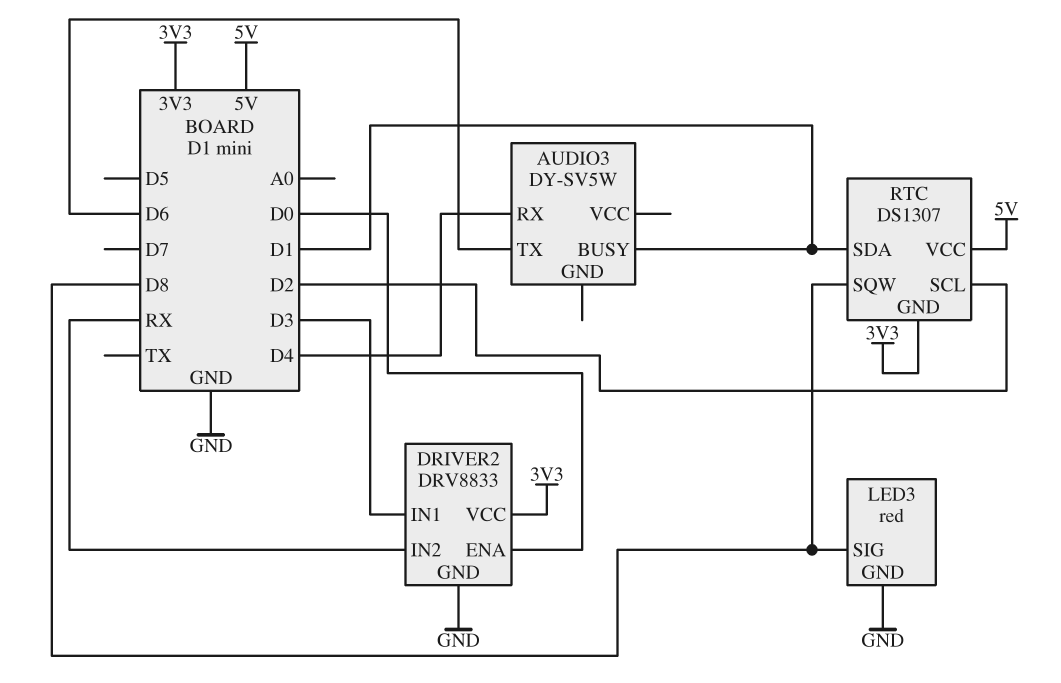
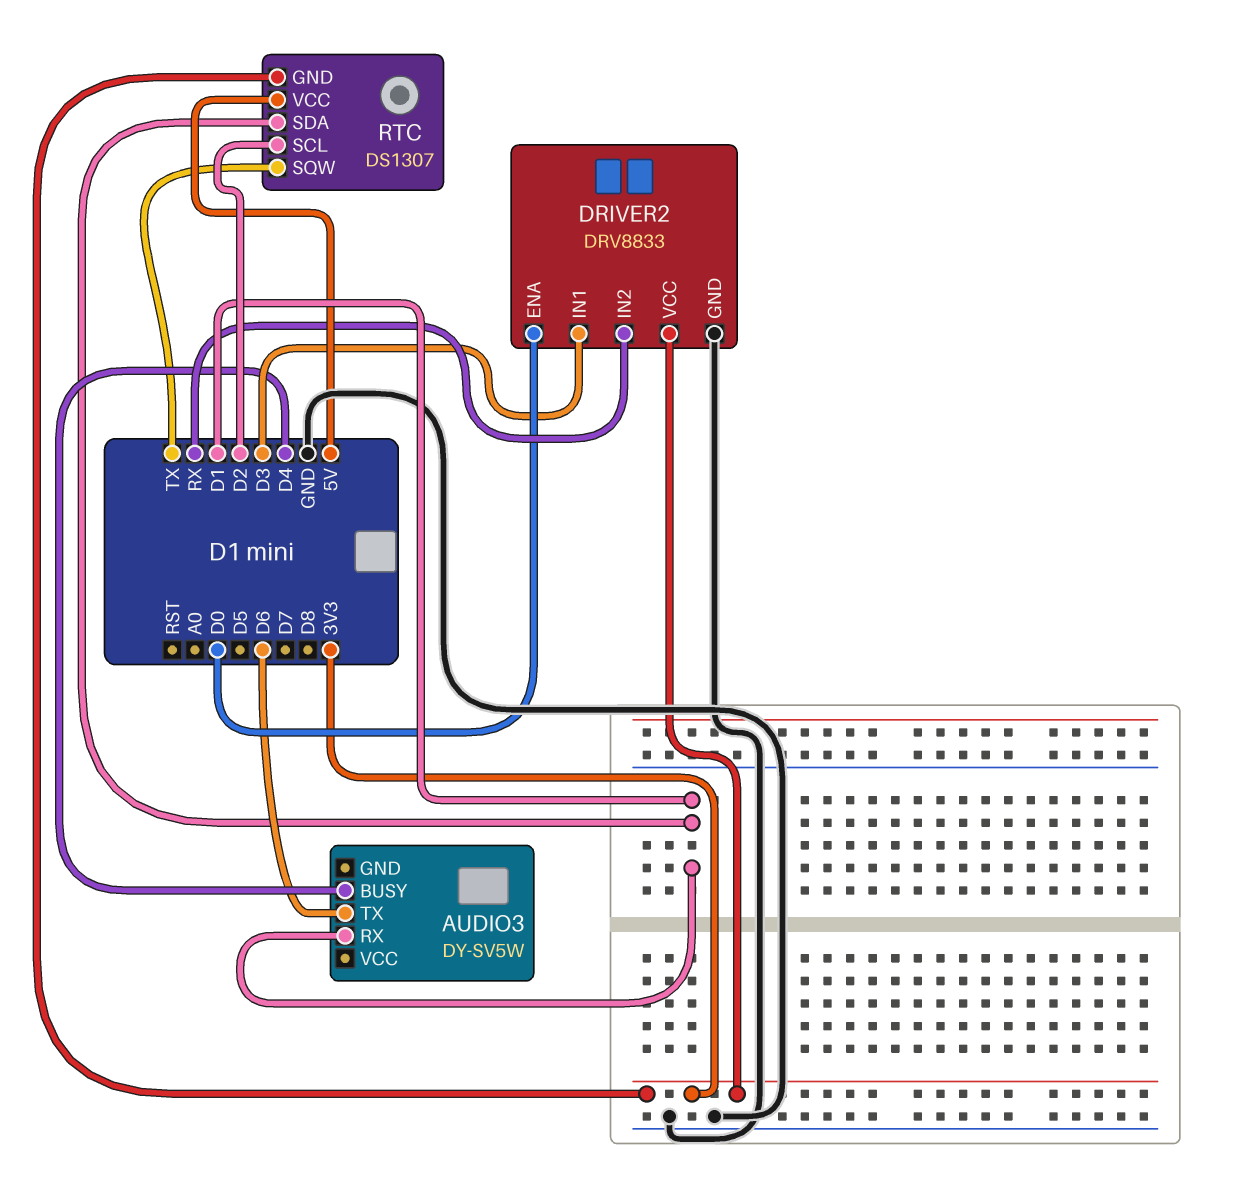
AUDIO3 pin BUSY: D1 -> D4
AUDIO3 pin RX: D4 -> D1
LED3: red -> none
LED3 pin GND: GND -> none
LED3 pin SIG: D8 -> none
RTC pin SQW: D8 -> TX

